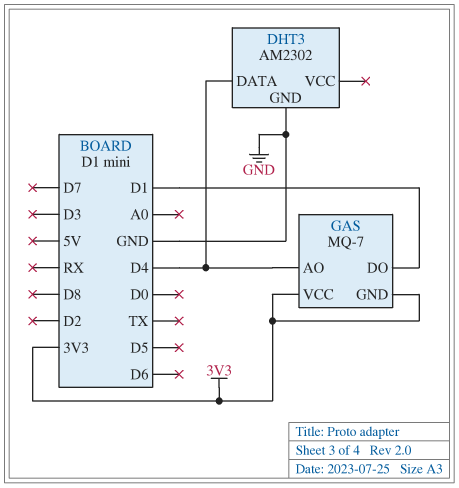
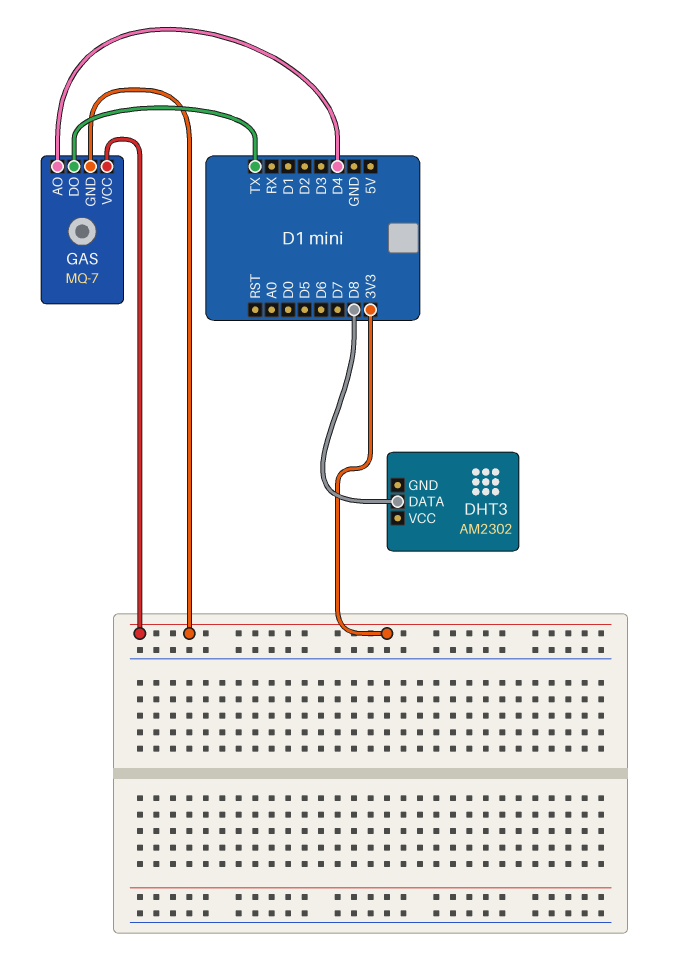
DHT3 pin DATA: D4 -> D8
DHT3 pin GND: GND -> none
GAS pin DO: D1 -> TX

